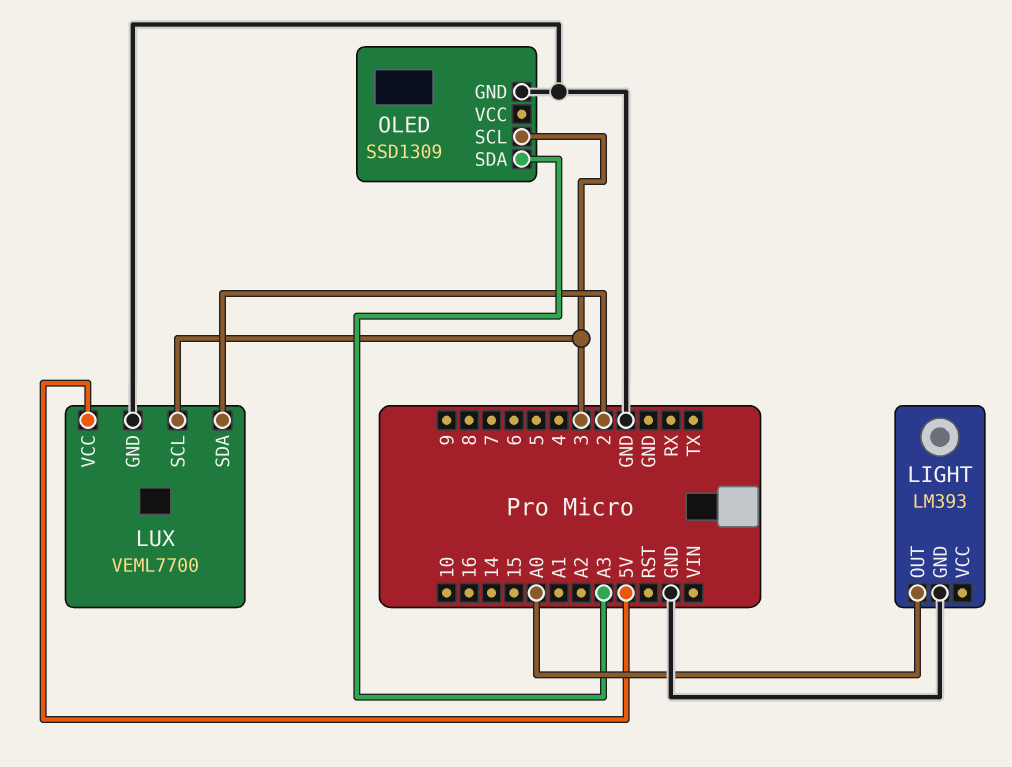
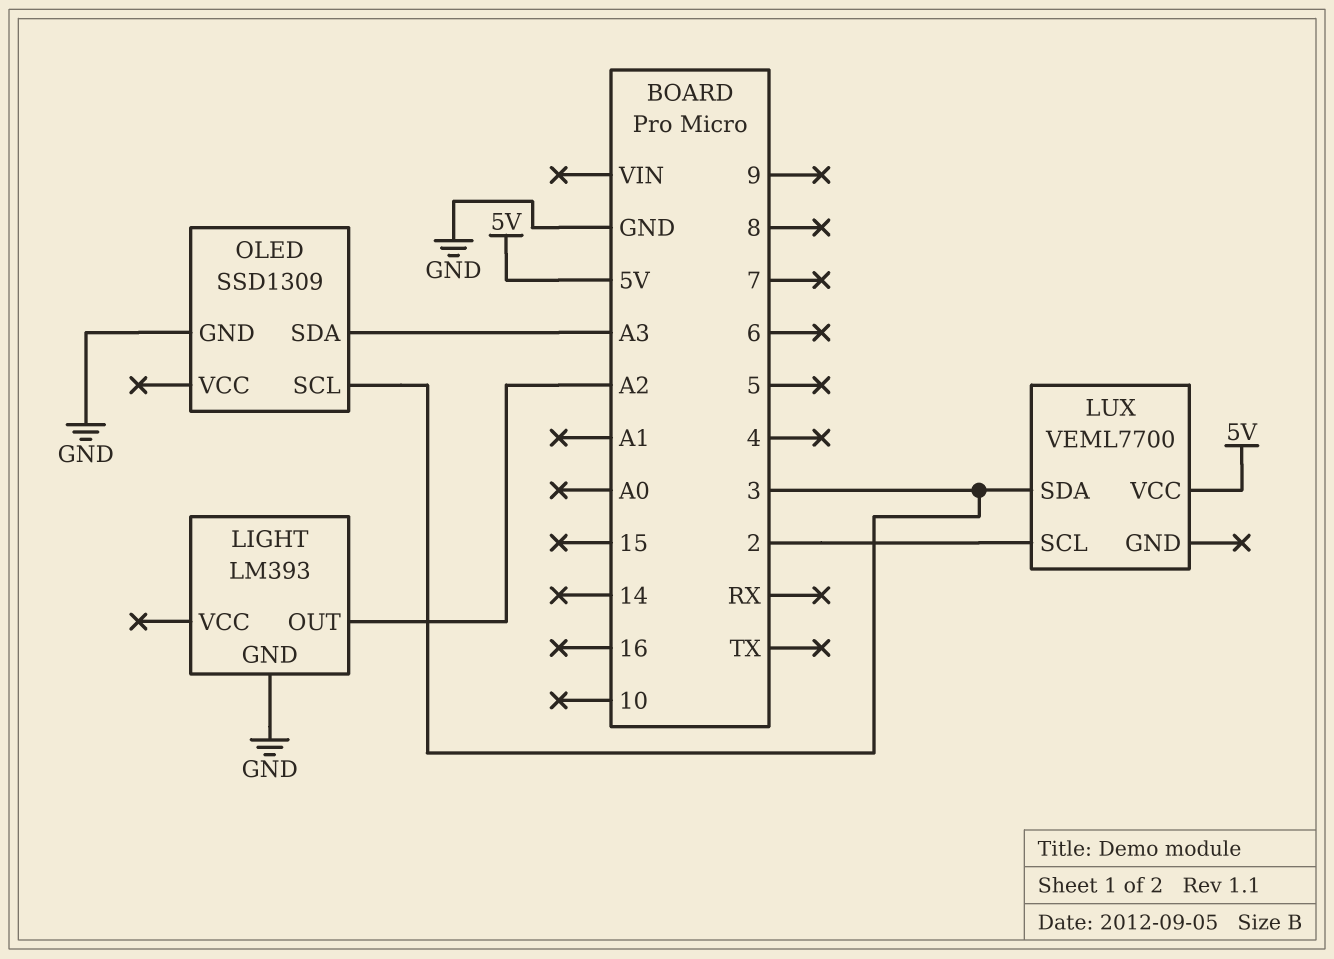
LIGHT pin OUT: A0 -> A2
LUX pin GND: GND -> none
LUX pin SCL: 3 -> 2
LUX pin SDA: 2 -> 3

